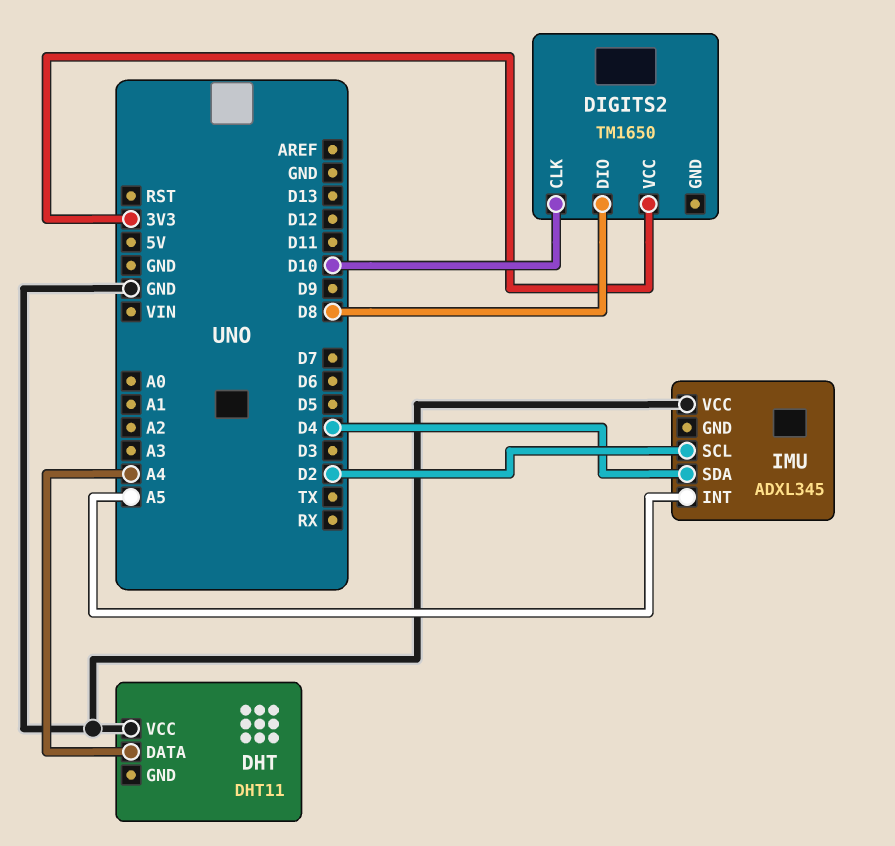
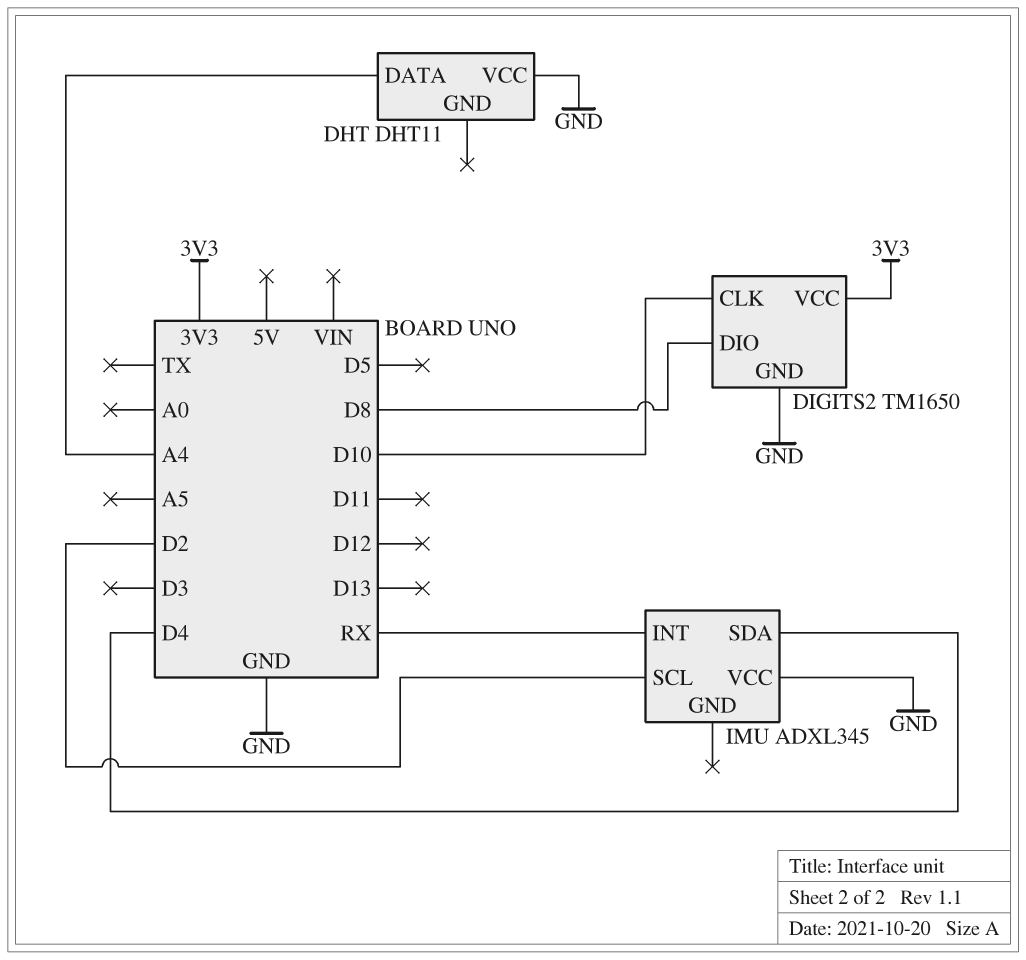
DIGITS2 pin GND: none -> GND
IMU pin INT: A5 -> RX

